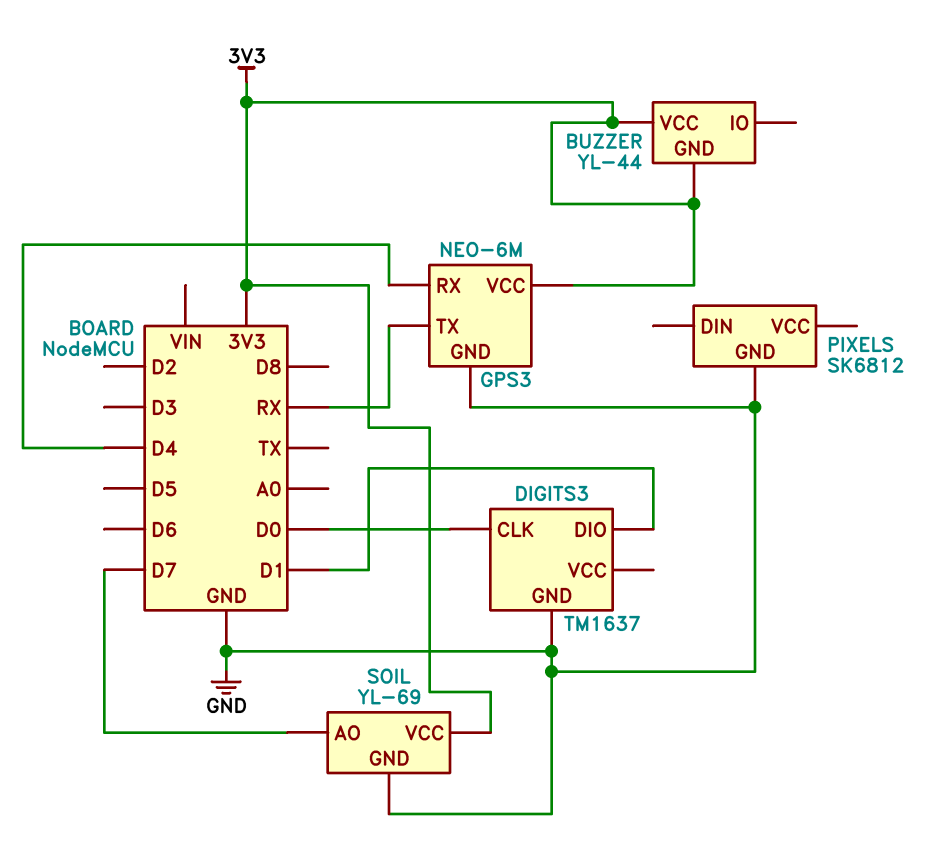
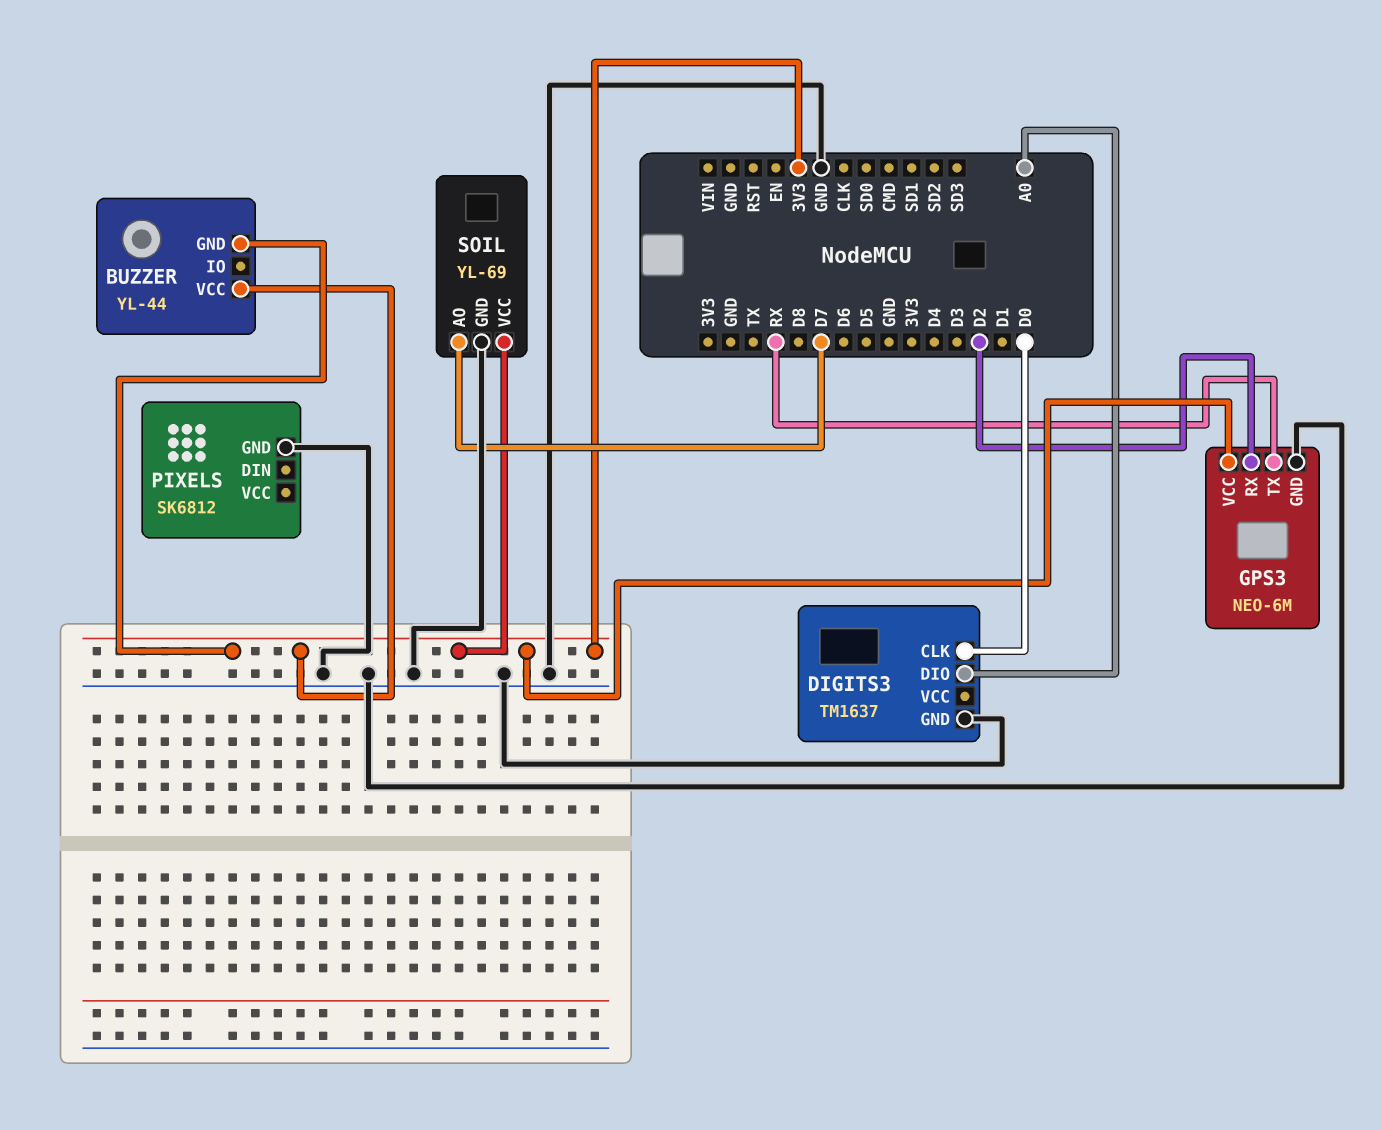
DIGITS3 pin DIO: D1 -> A0
GPS3 pin RX: D4 -> D2

